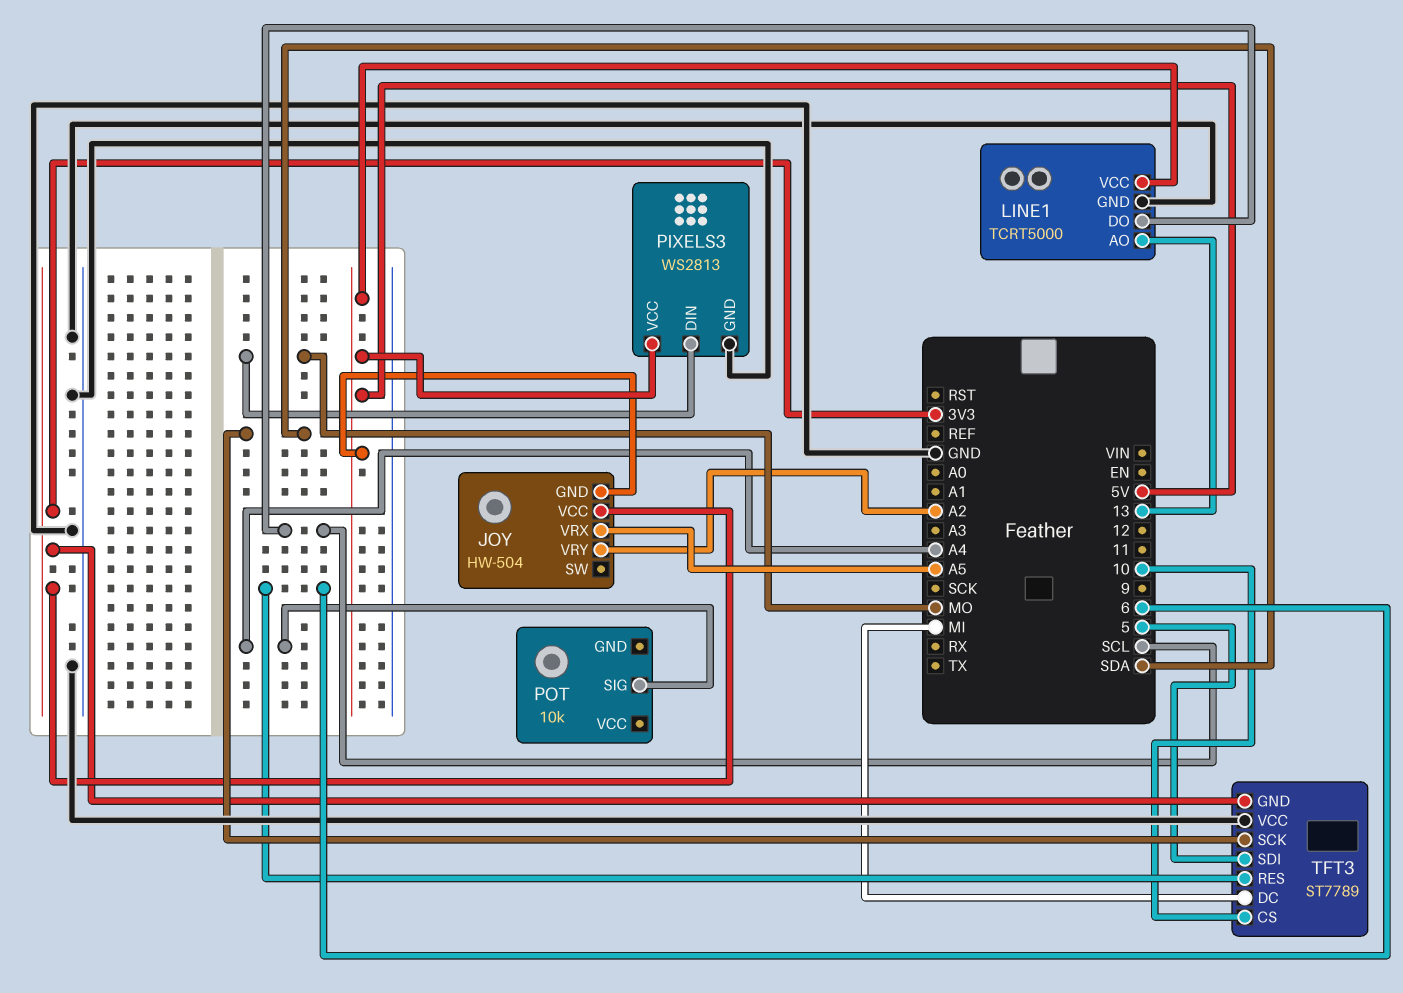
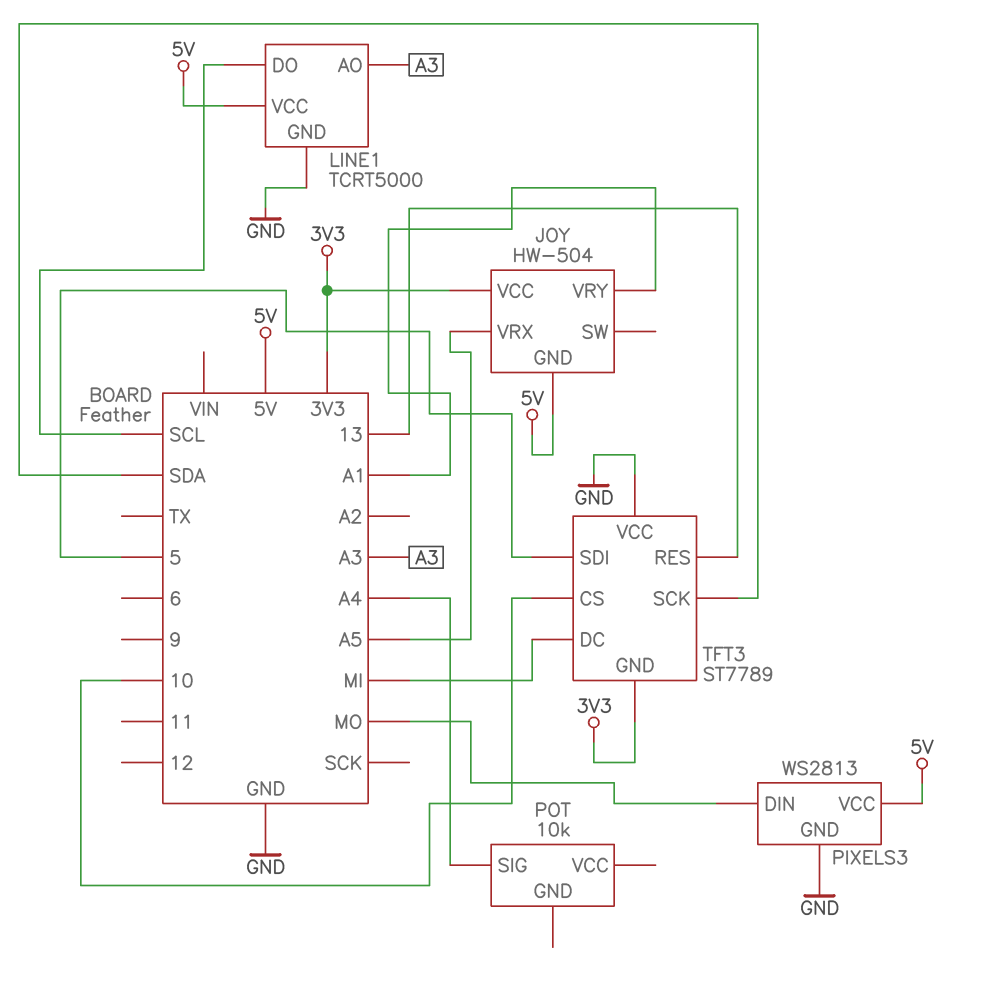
JOY pin VRY: A2 -> A1
LINE1 pin AO: 13 -> A3
TFT3 pin RES: 6 -> 13

